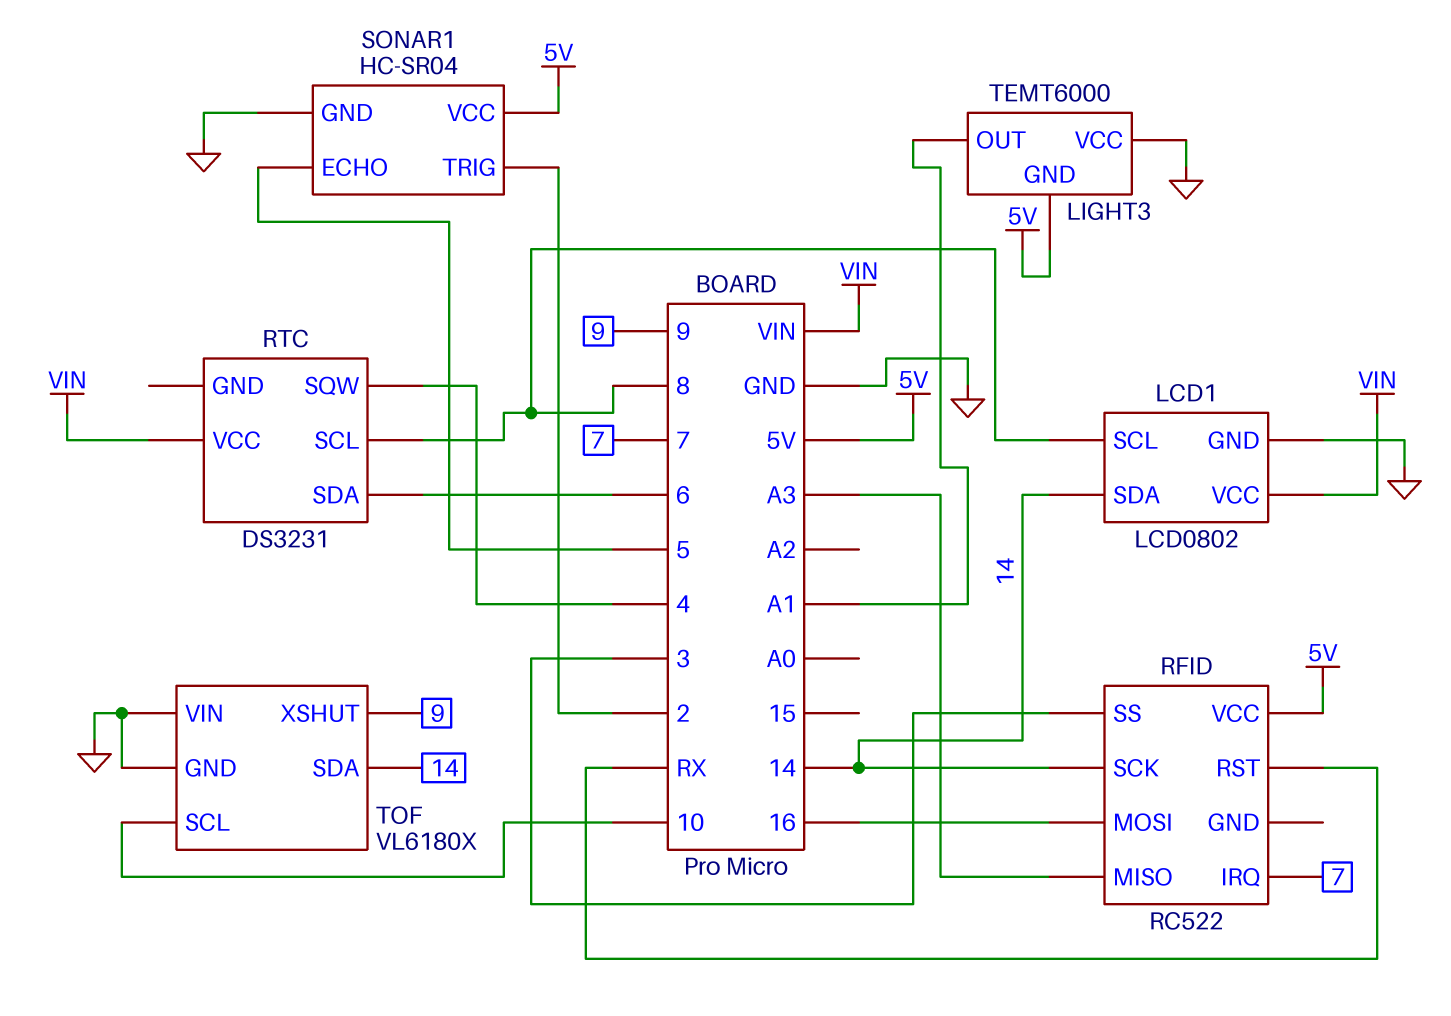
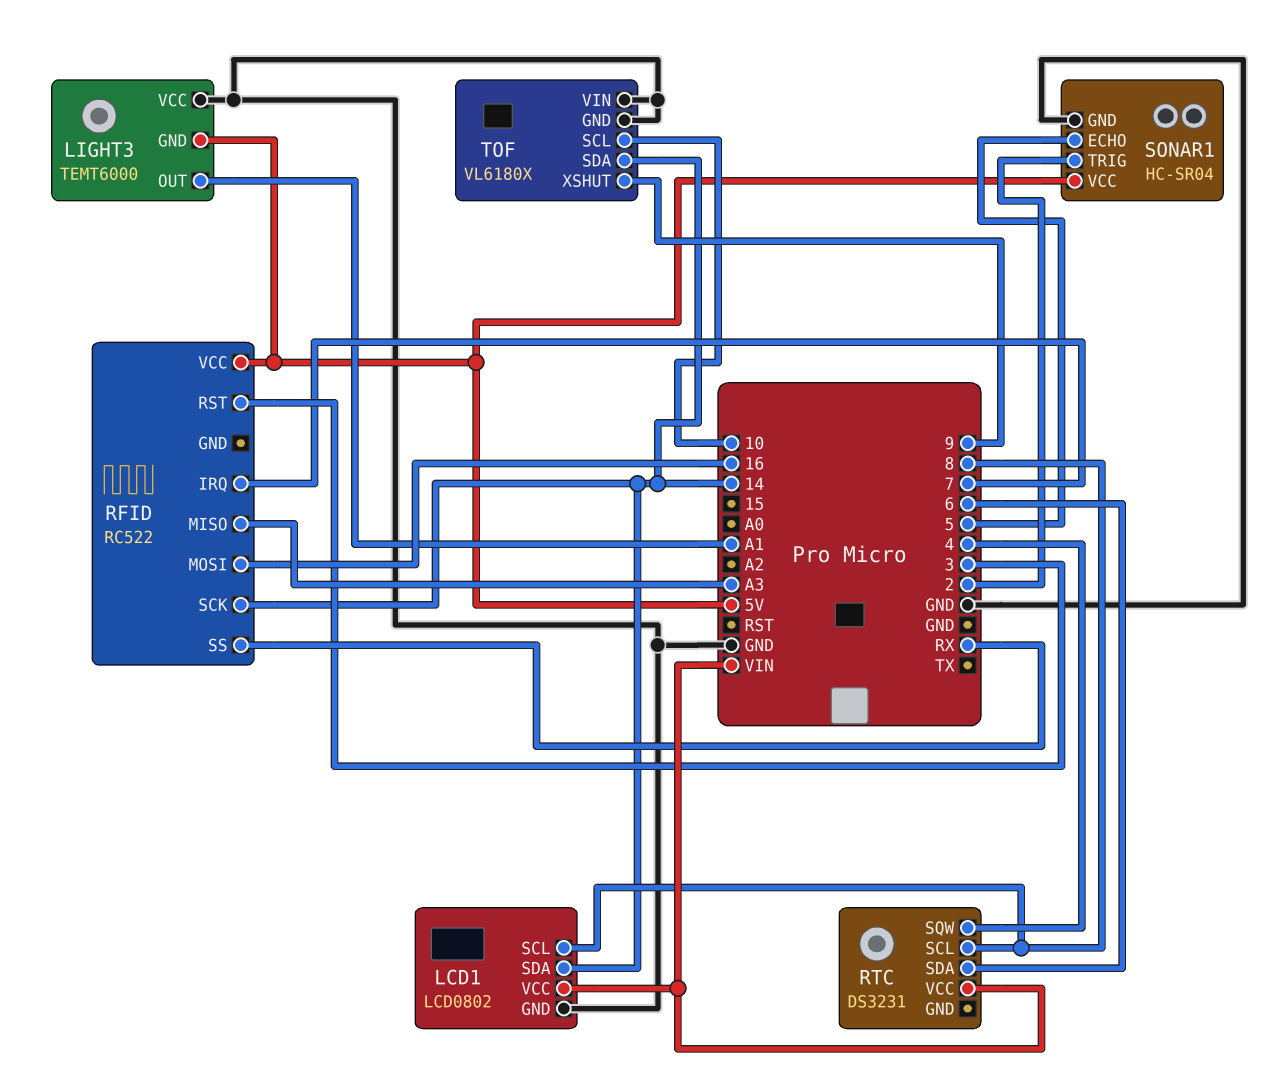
RFID pin RST: RX -> 3
RFID pin SS: 3 -> RX

